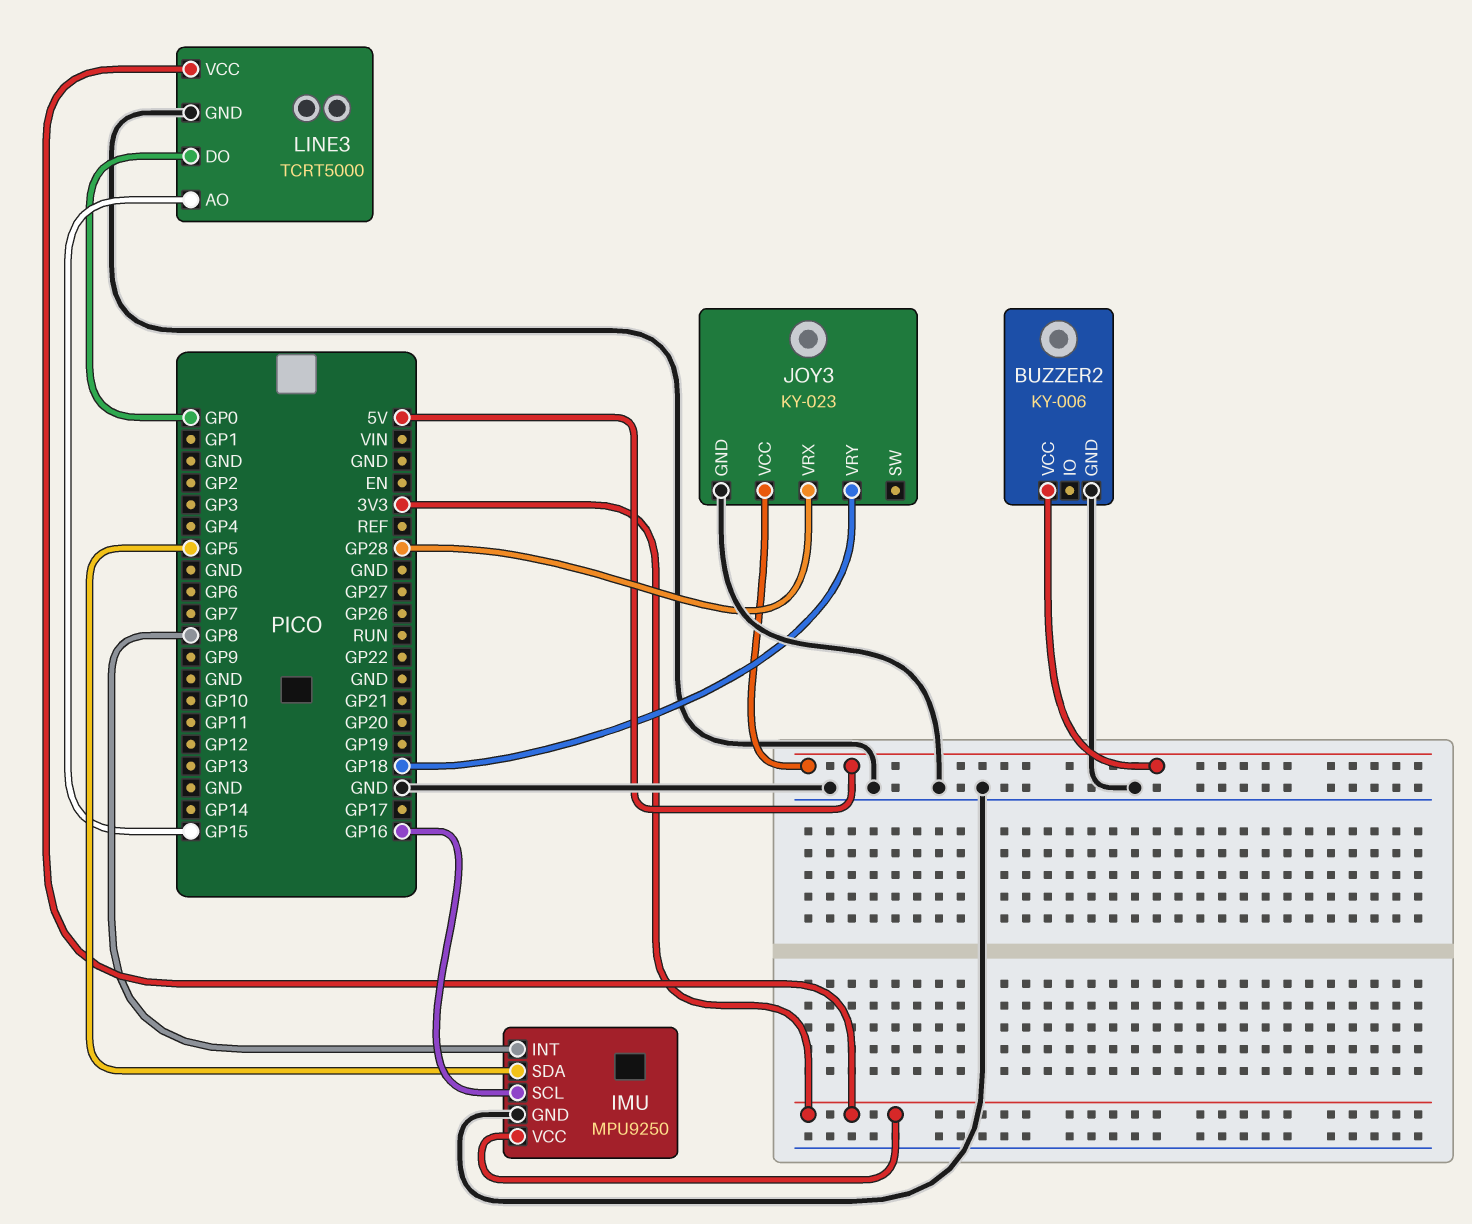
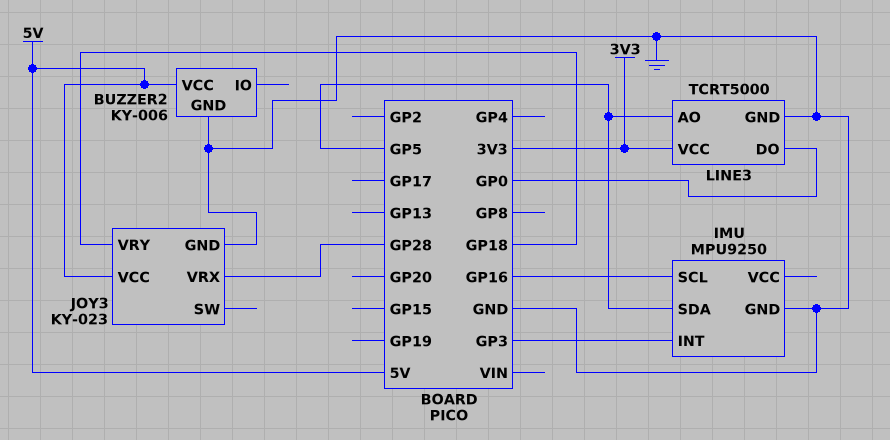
IMU pin INT: GP8 -> GP3
IMU pin VCC: 3V3 -> none
LINE3 pin AO: GP15 -> GP5

